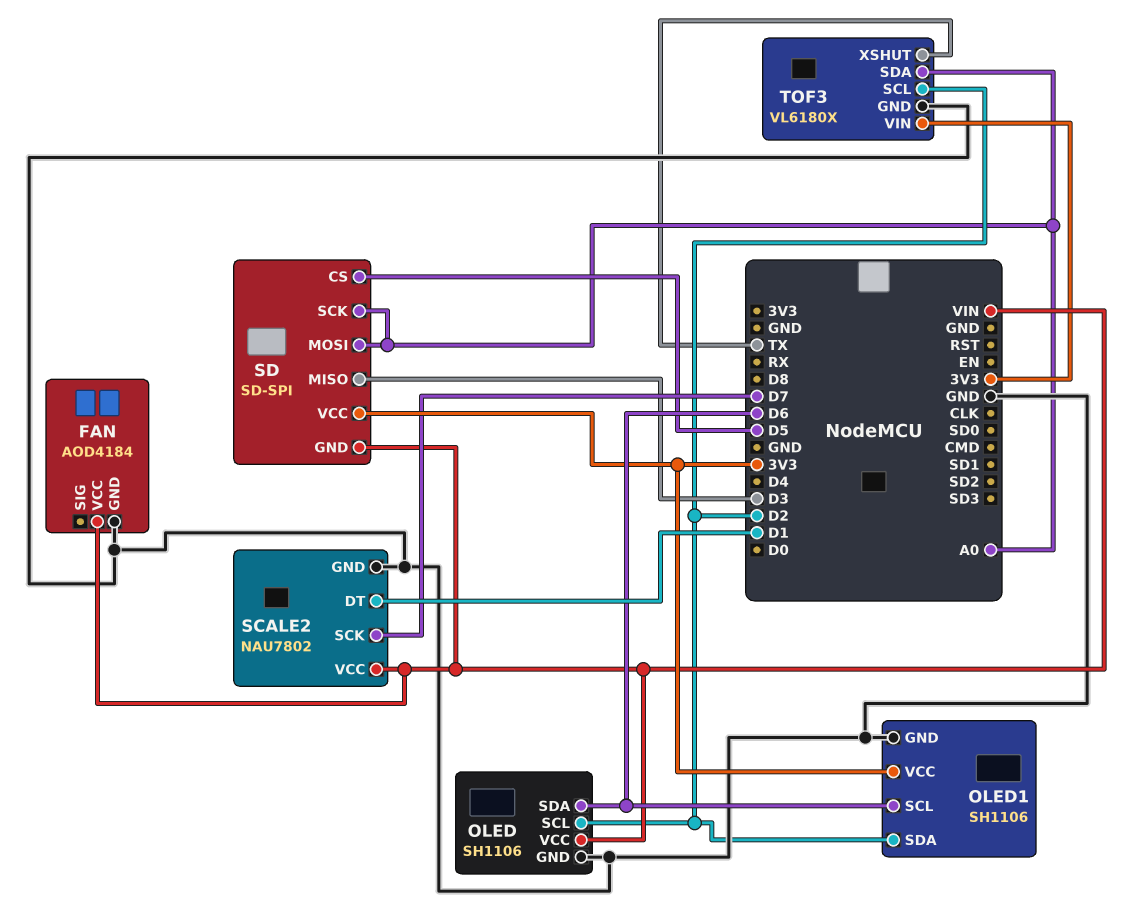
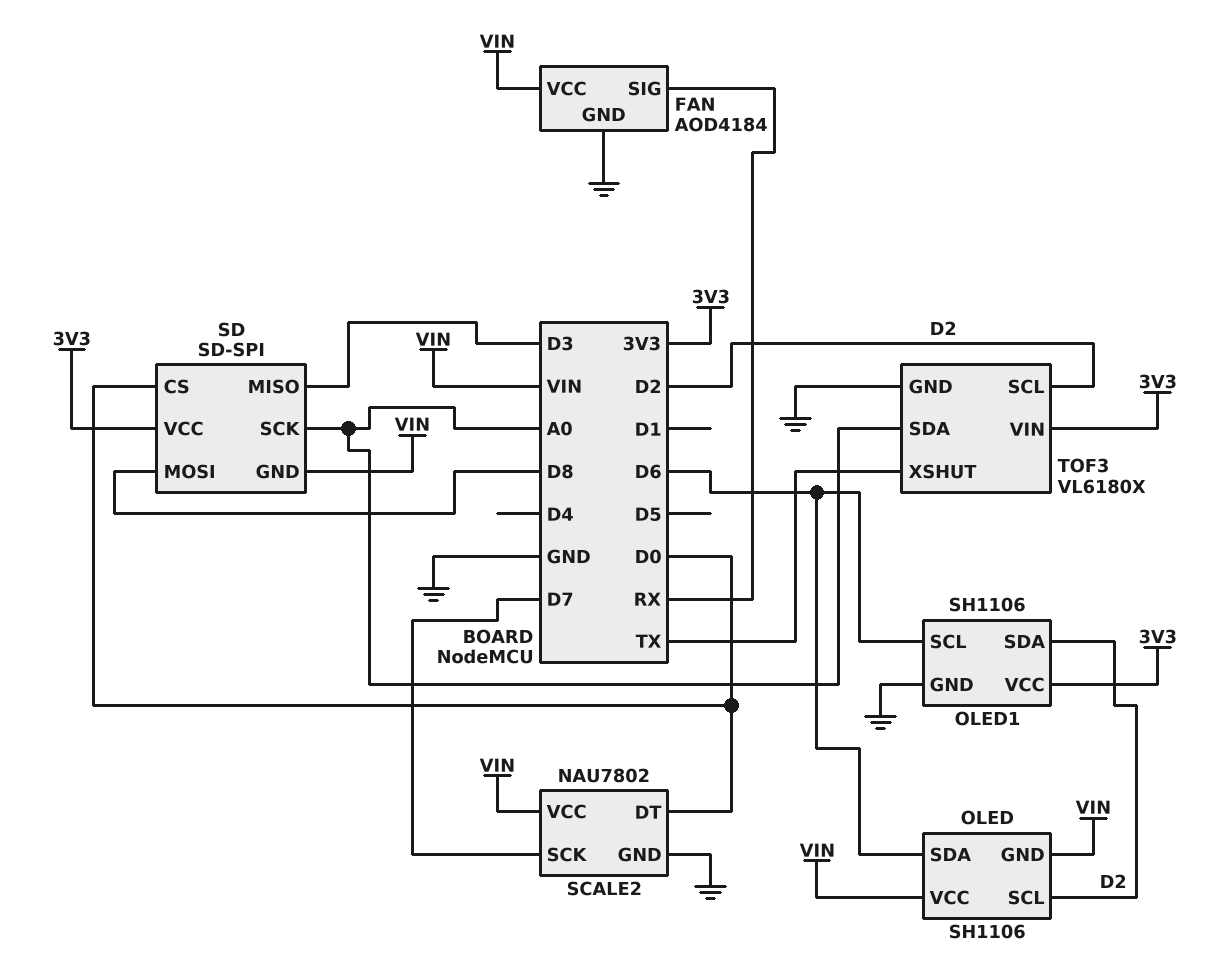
FAN pin SIG: none -> RX
OLED pin GND: GND -> VIN
SCALE2 pin DT: D1 -> D0
SD pin CS: D5 -> D0
SD pin MOSI: A0 -> D8

